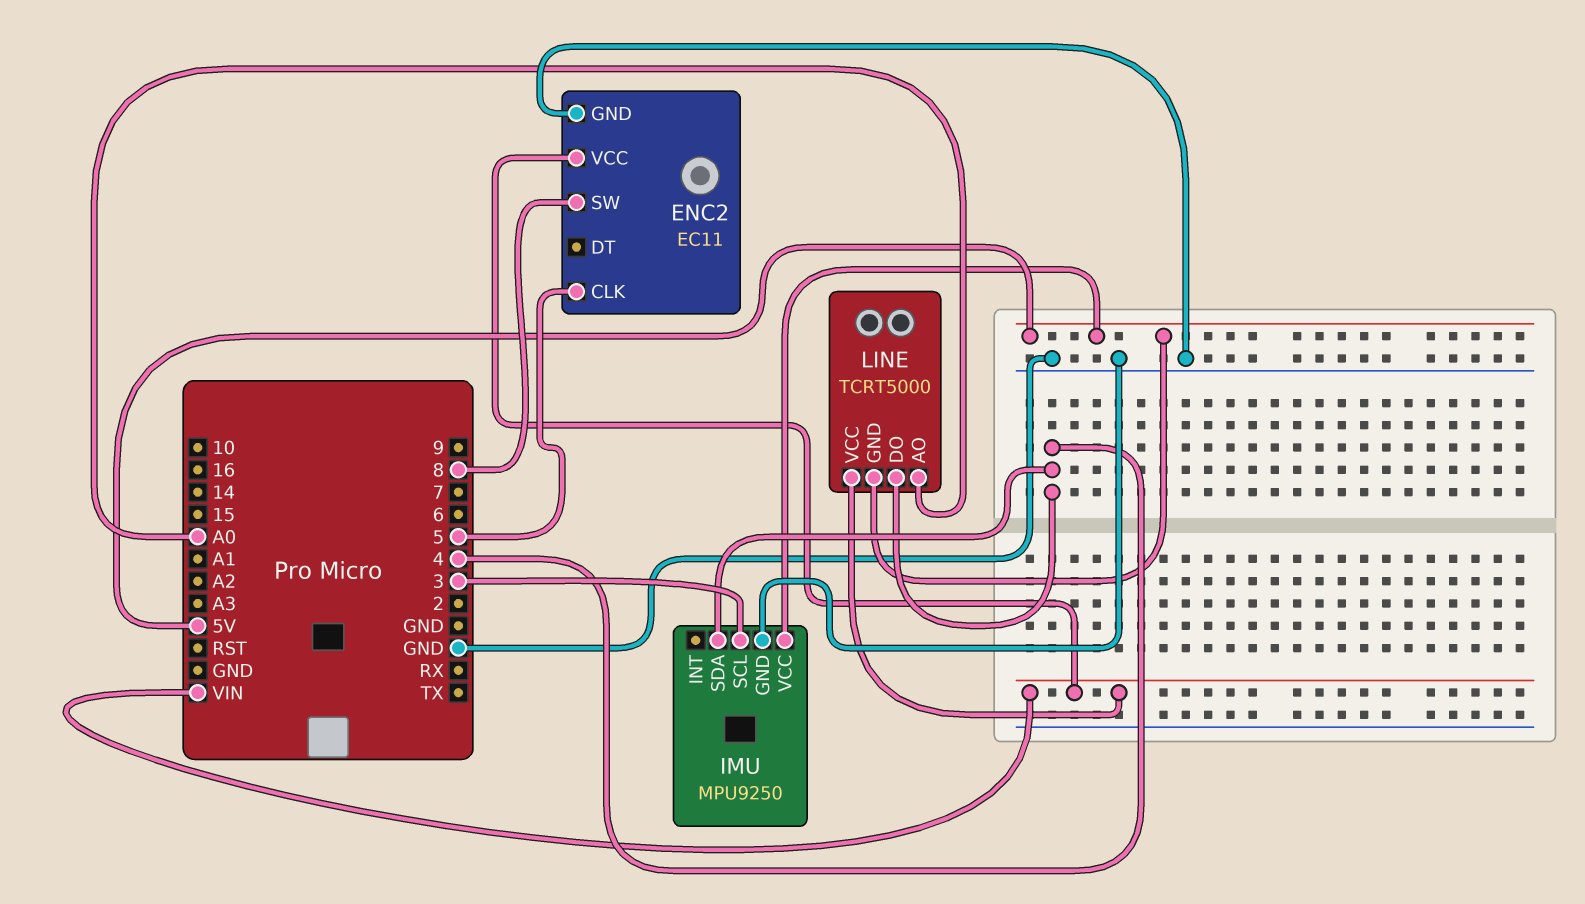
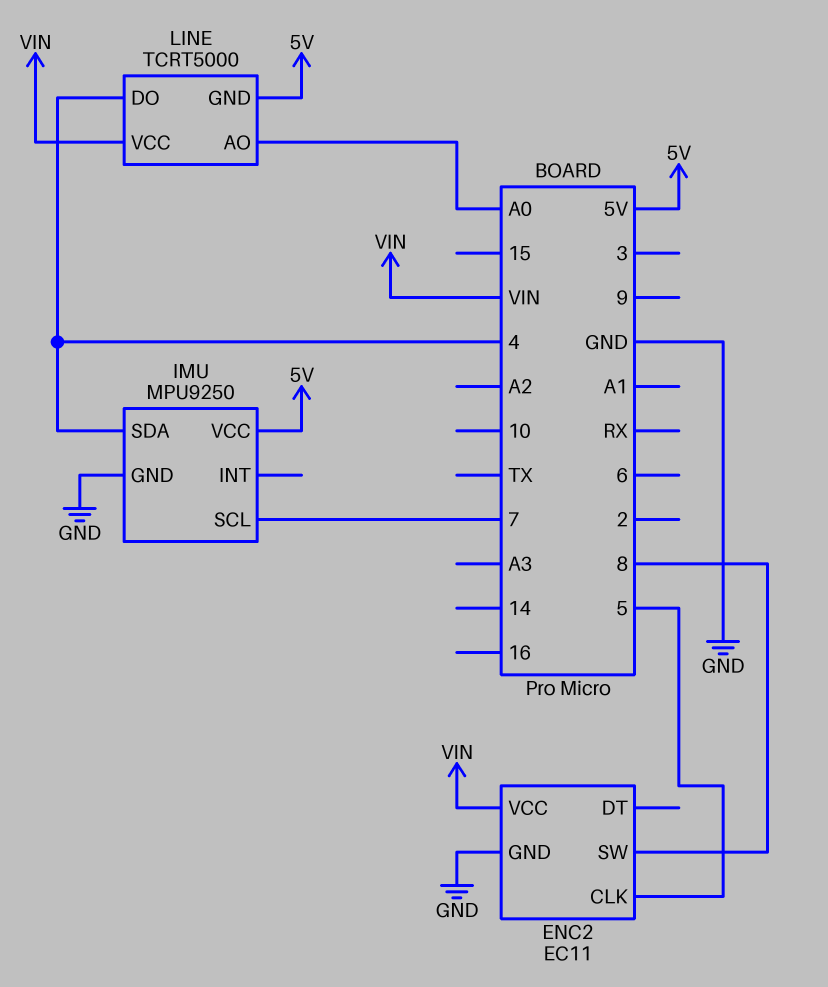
IMU pin SCL: 3 -> 7

